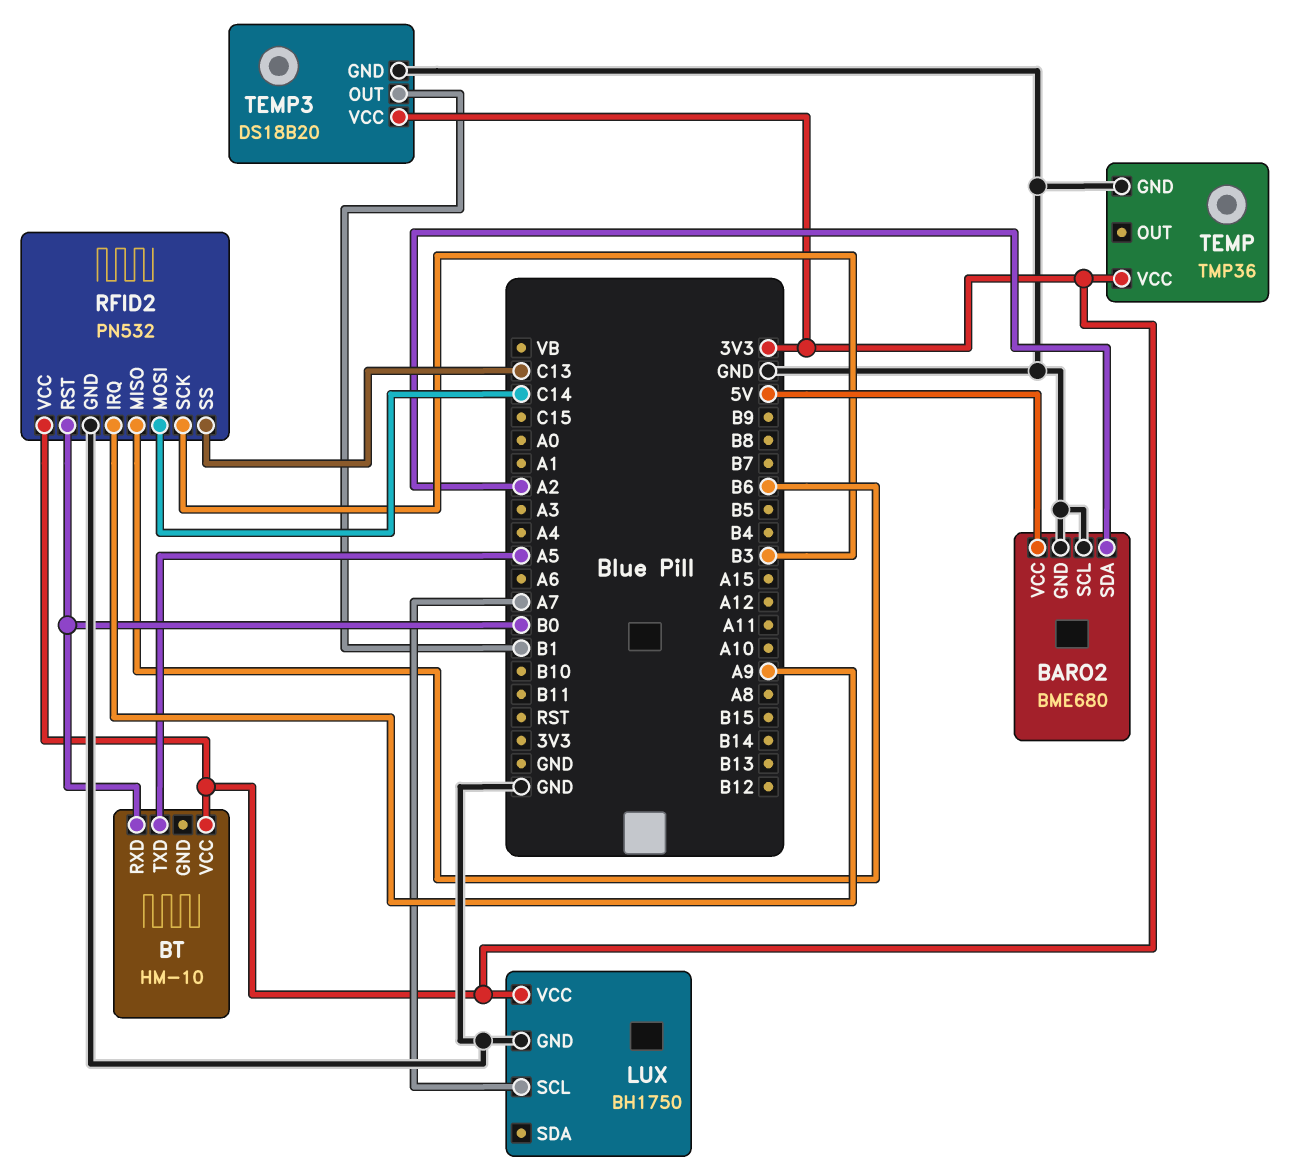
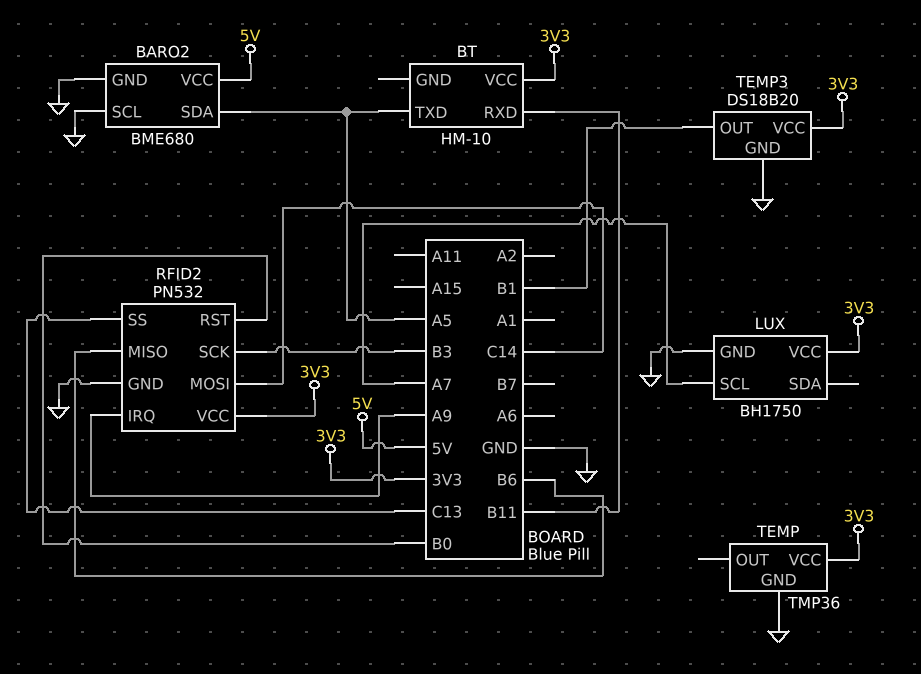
BARO2 pin SDA: A2 -> A5
BT pin RXD: B0 -> B11

